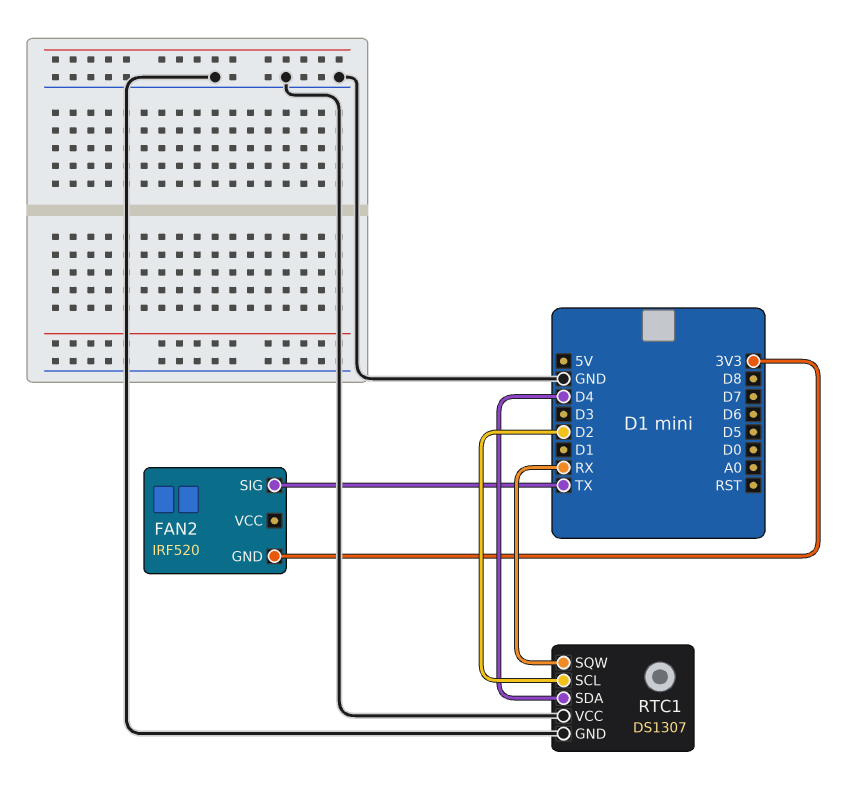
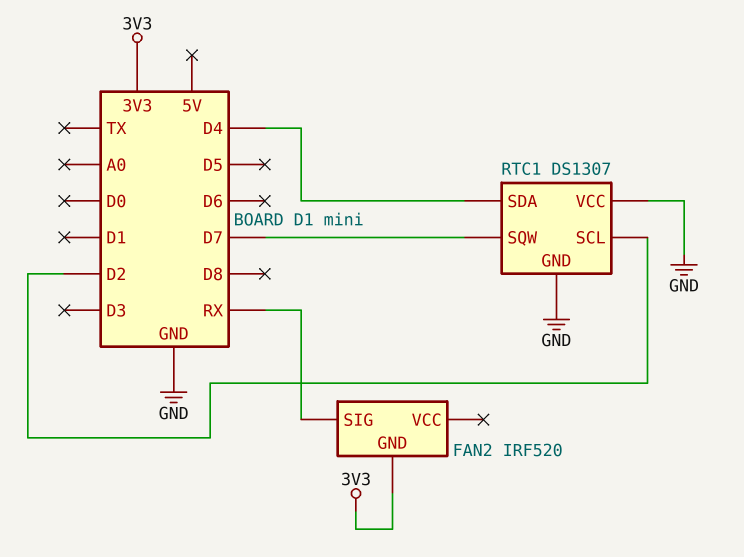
FAN2 pin SIG: TX -> RX
RTC1 pin SQW: RX -> D7

